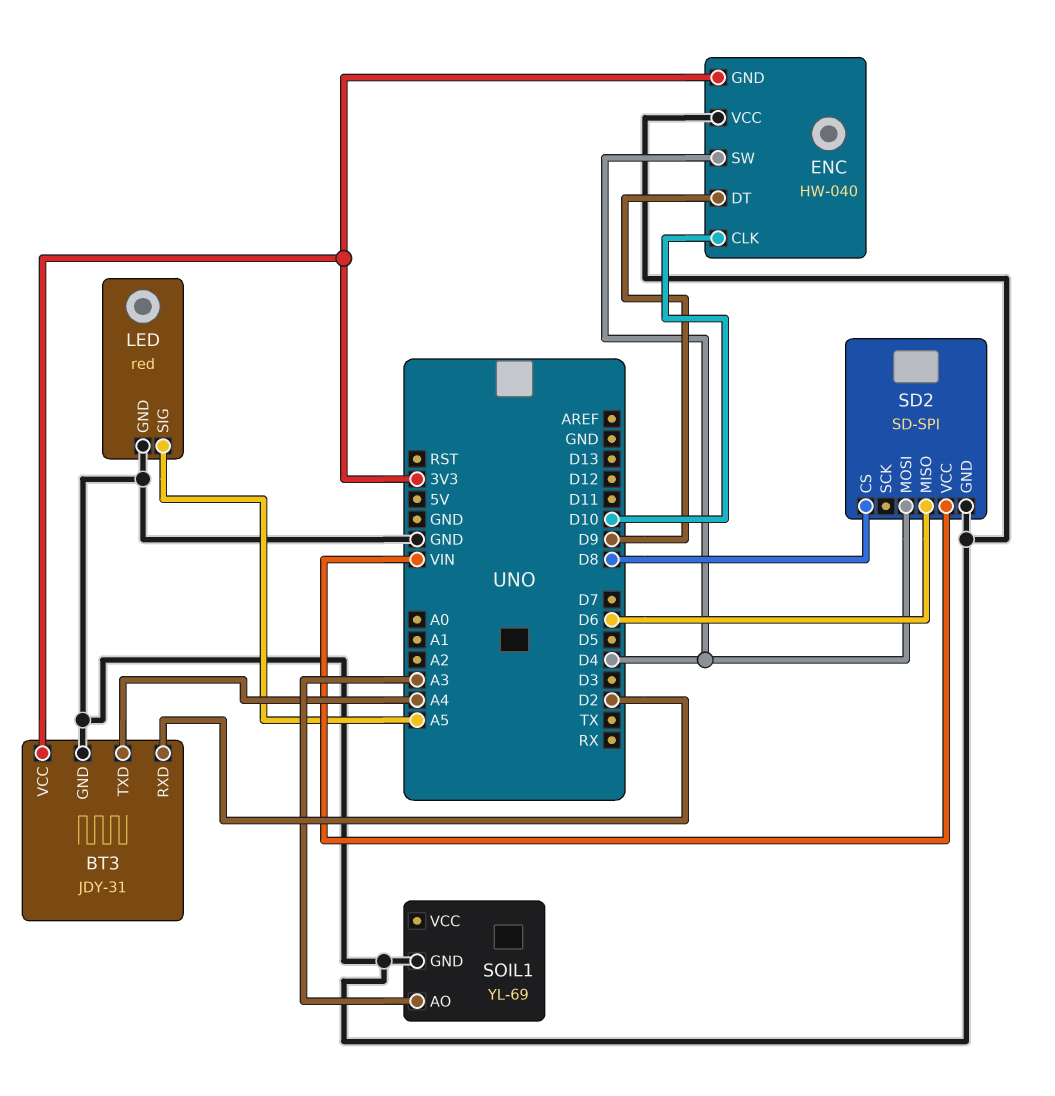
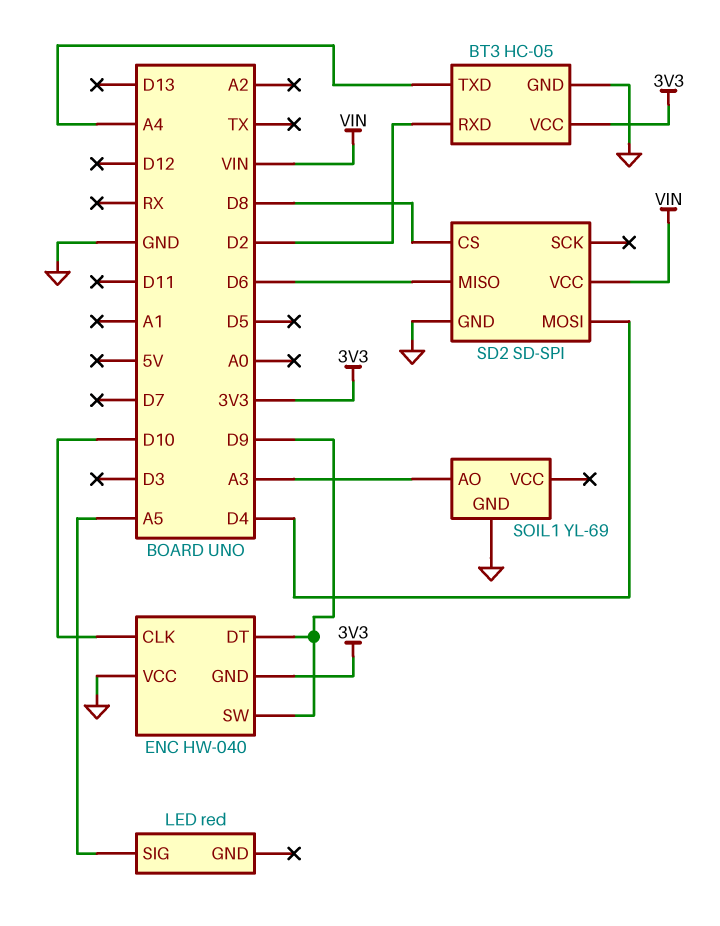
BT3: JDY-31 -> HC-05
ENC pin SW: D4 -> D9
LED pin GND: GND -> none

